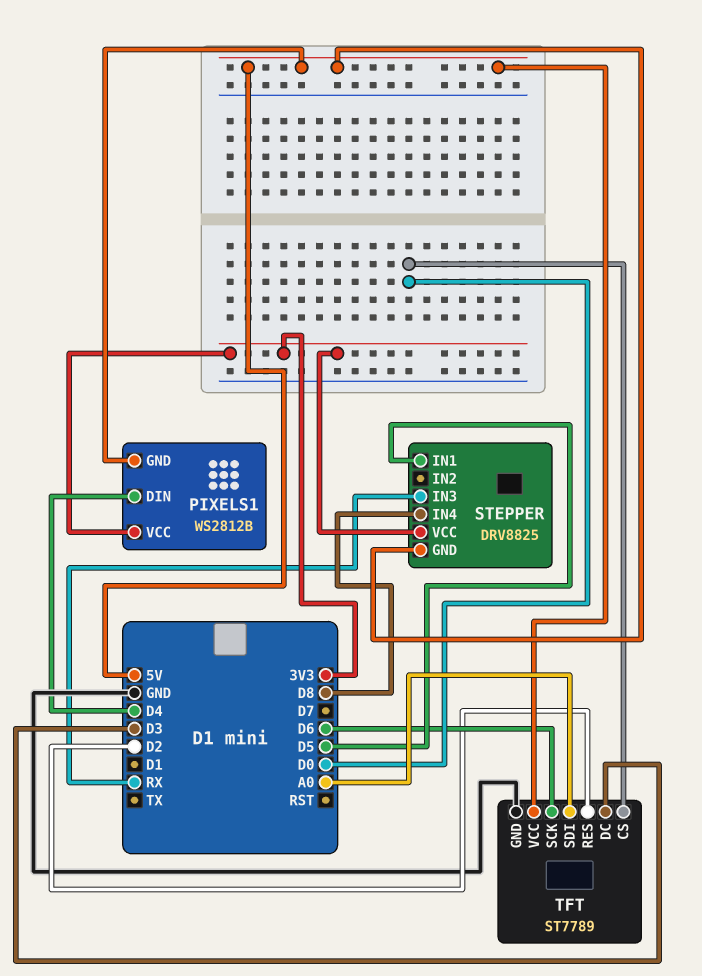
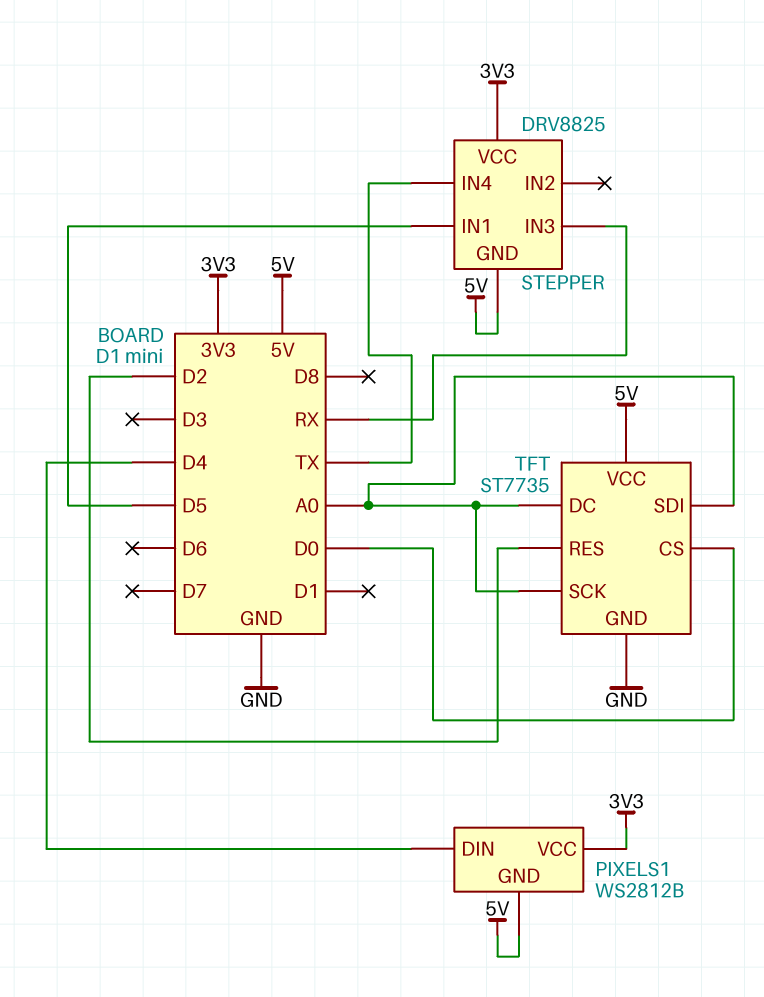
STEPPER pin IN4: D8 -> TX
TFT: ST7789 -> ST7735
TFT pin DC: D3 -> A0
TFT pin SCK: D6 -> A0

